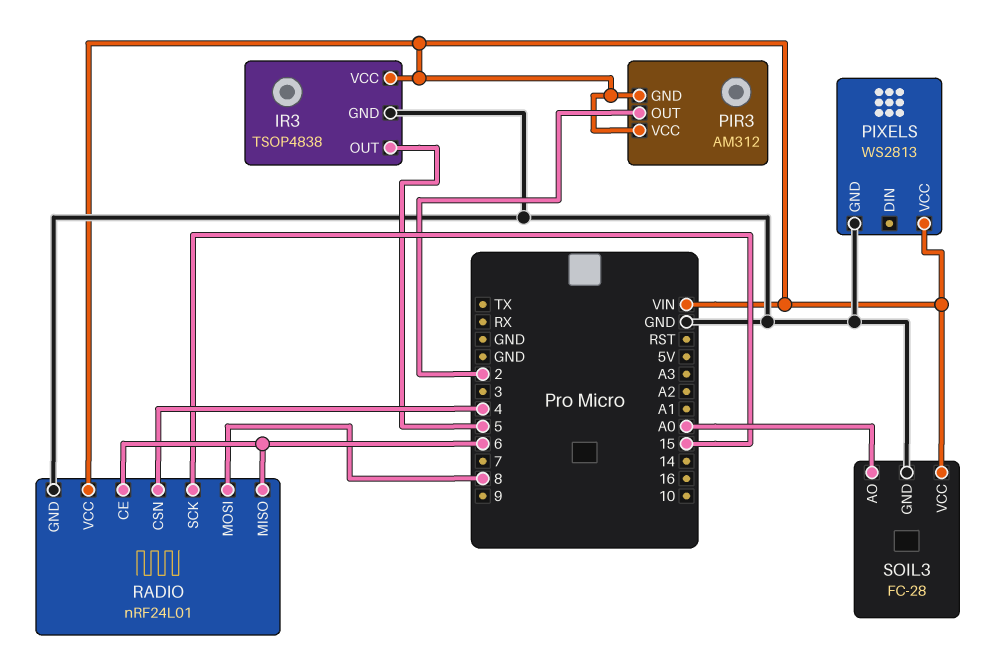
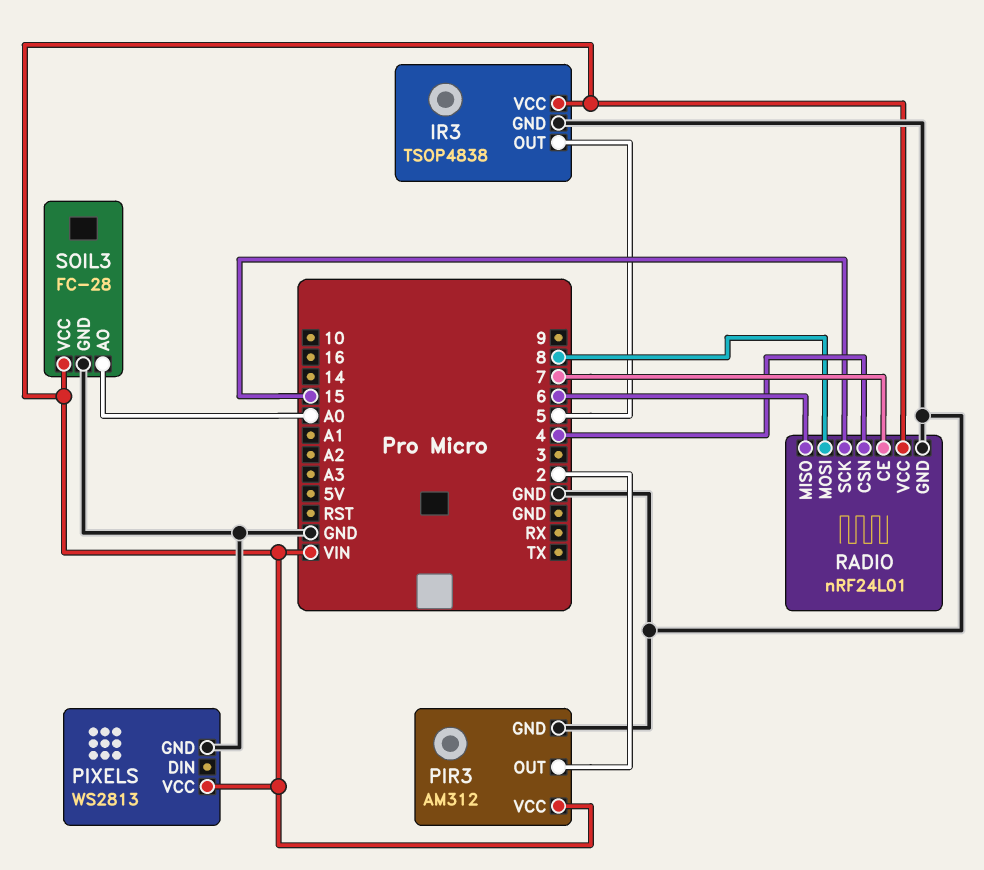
PIR3 pin GND: VIN -> GND
RADIO pin CE: 6 -> 7

